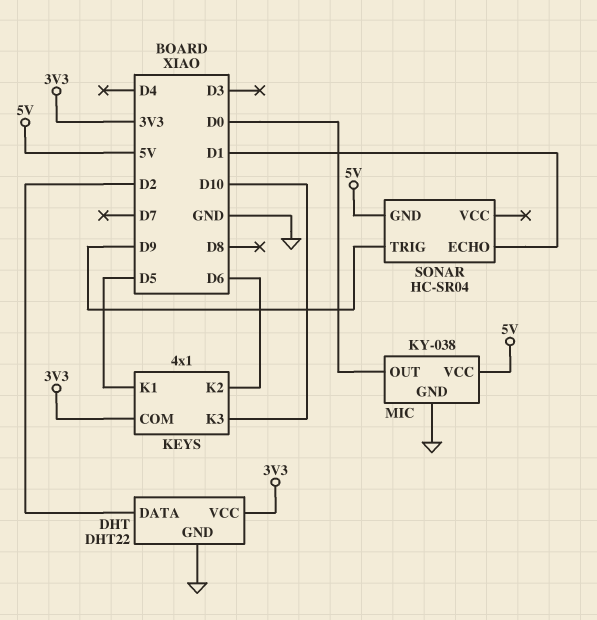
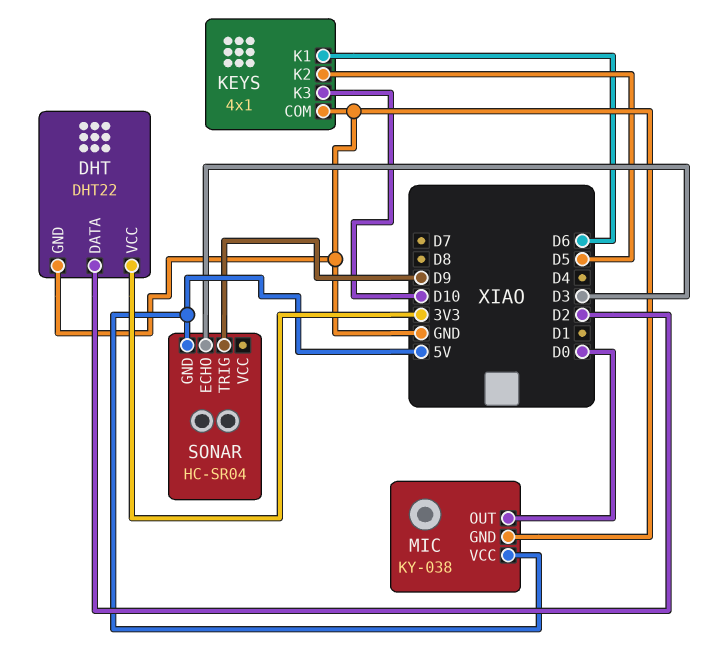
KEYS pin COM: 3V3 -> GND
KEYS pin K1: D5 -> D6
KEYS pin K2: D6 -> D5
SONAR pin ECHO: D1 -> D3

